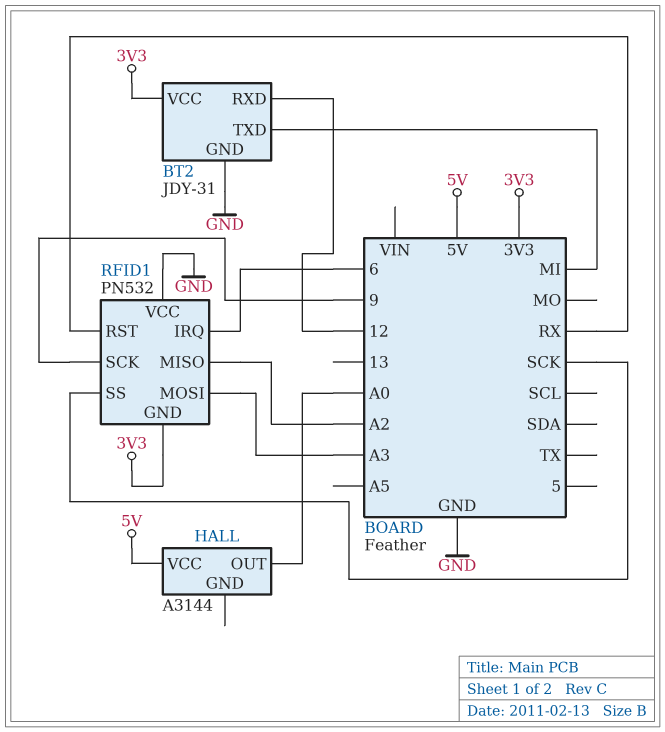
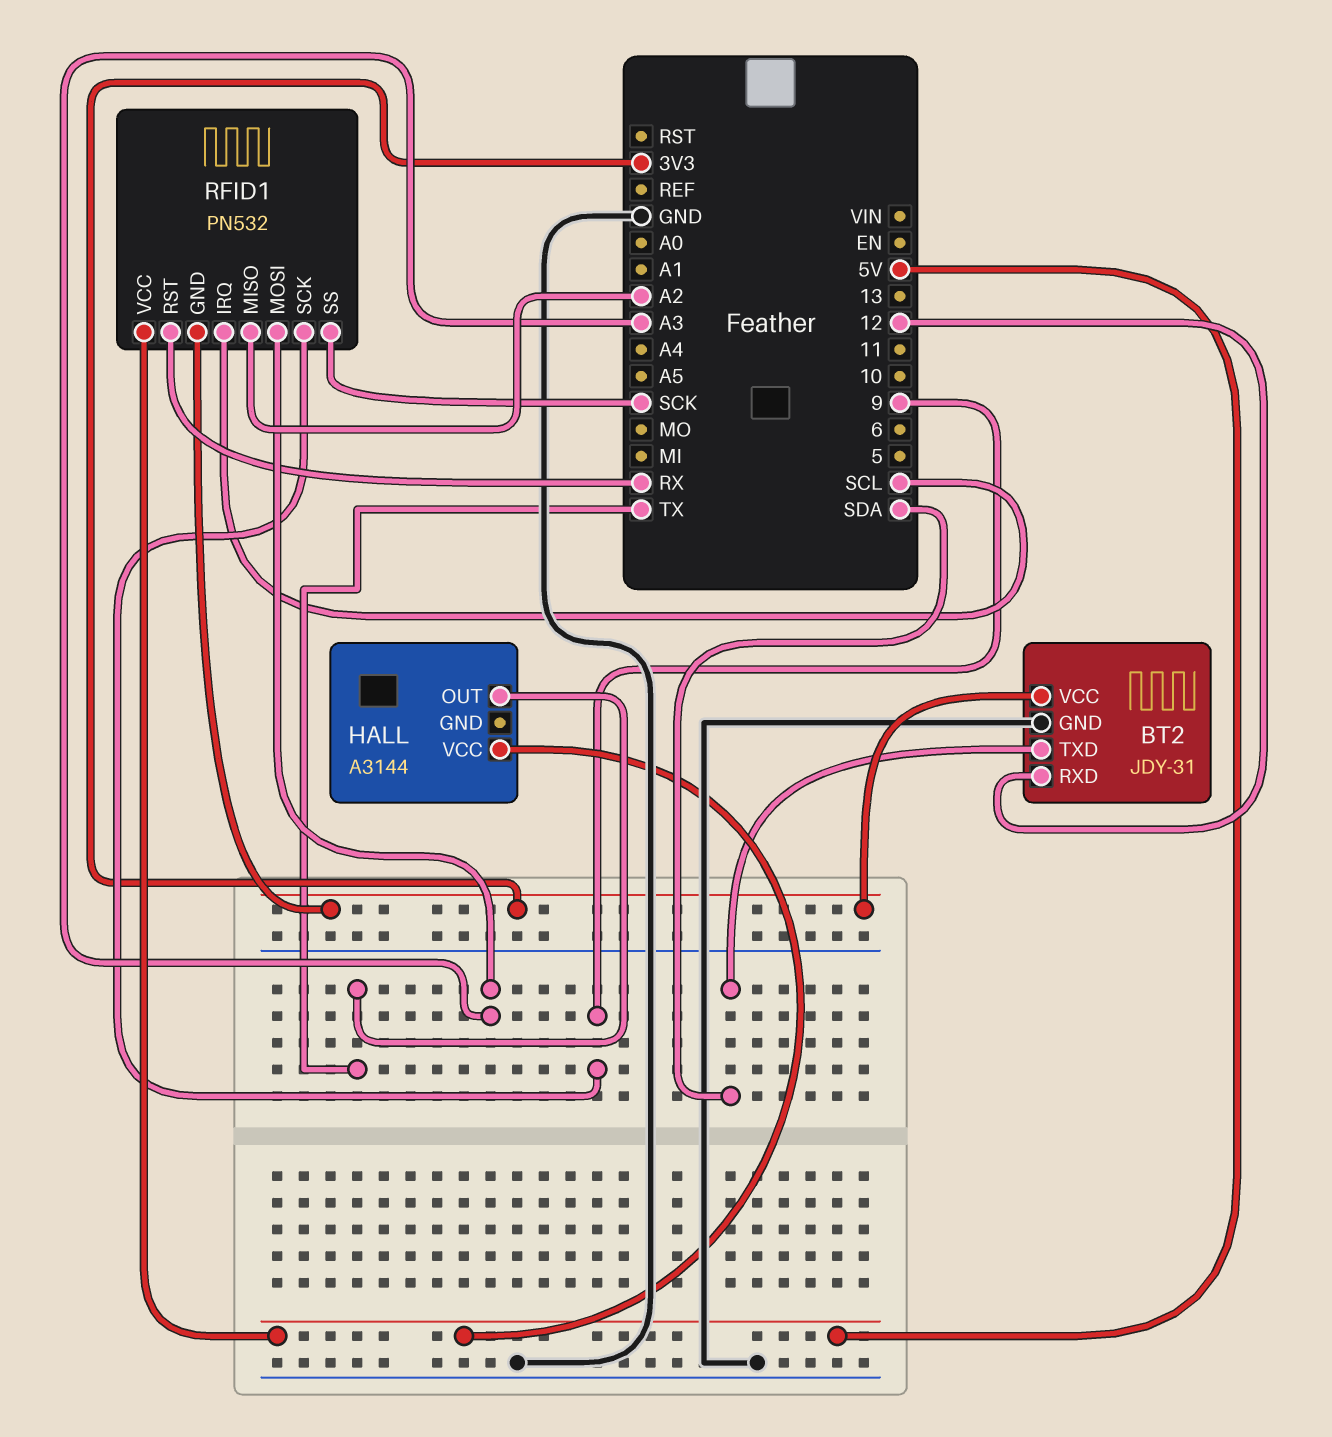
BT2 pin TXD: MI -> SDA
HALL pin OUT: A0 -> TX
RFID1 pin IRQ: 6 -> SCL
RFID1 pin VCC: GND -> 5V

